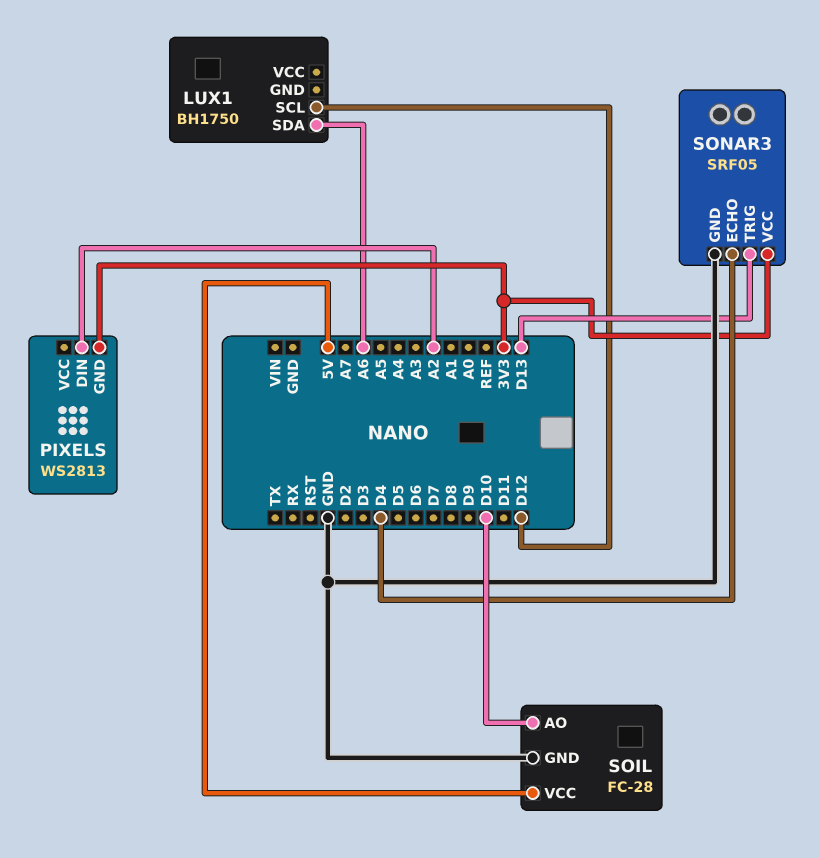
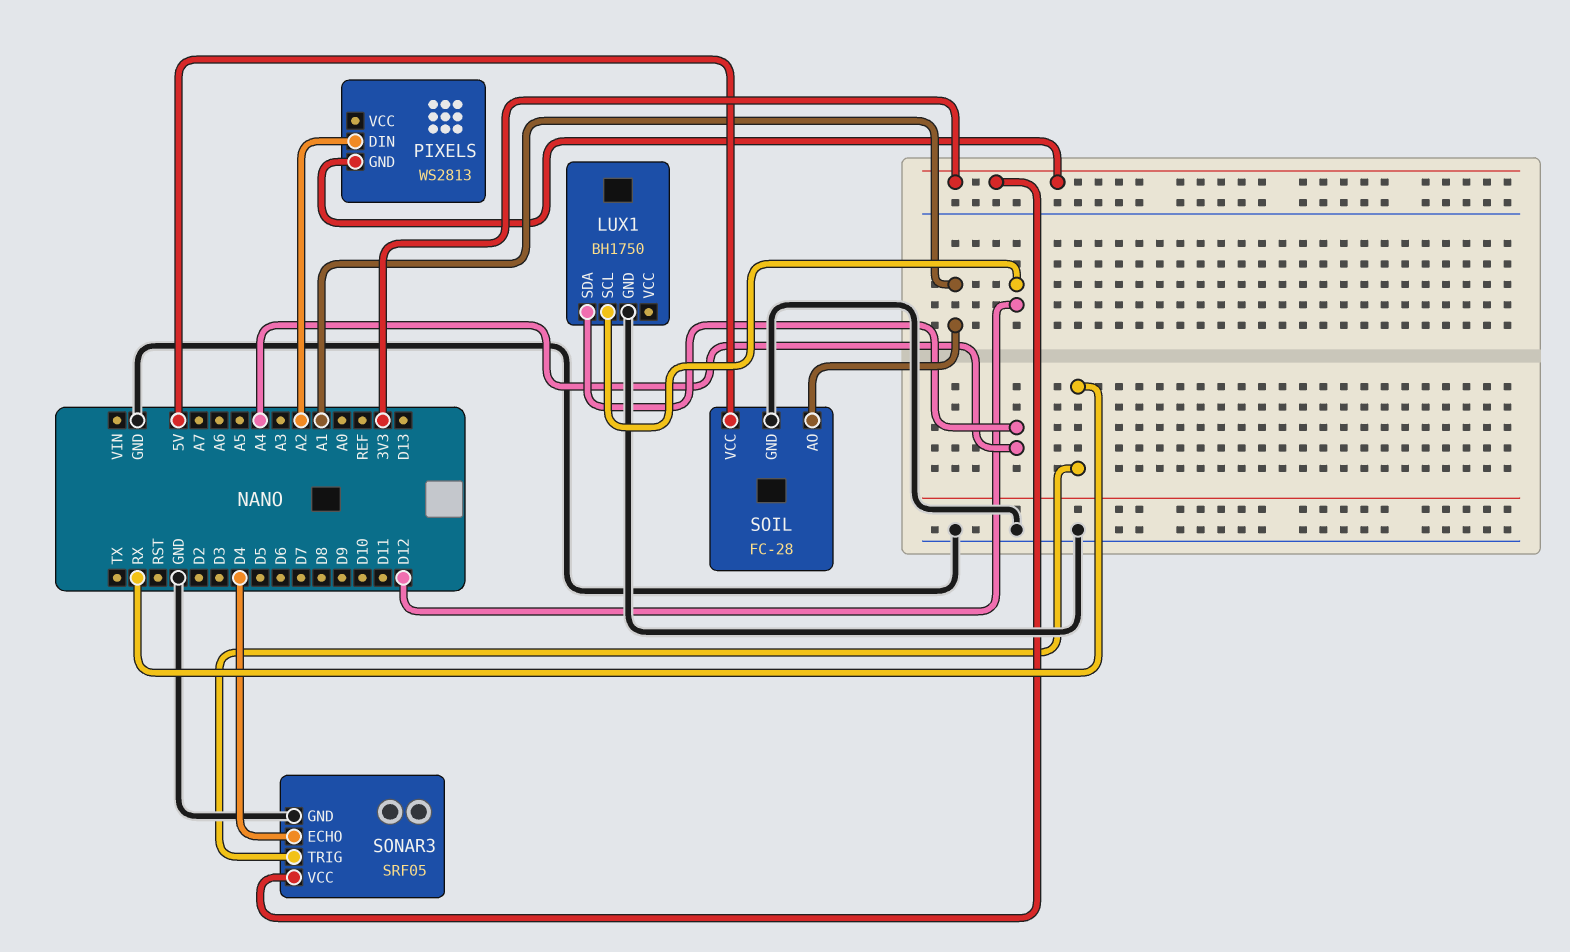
LUX1 pin GND: none -> GND
LUX1 pin SDA: A6 -> A4
SOIL pin AO: D10 -> A1
SONAR3 pin TRIG: D13 -> RX

